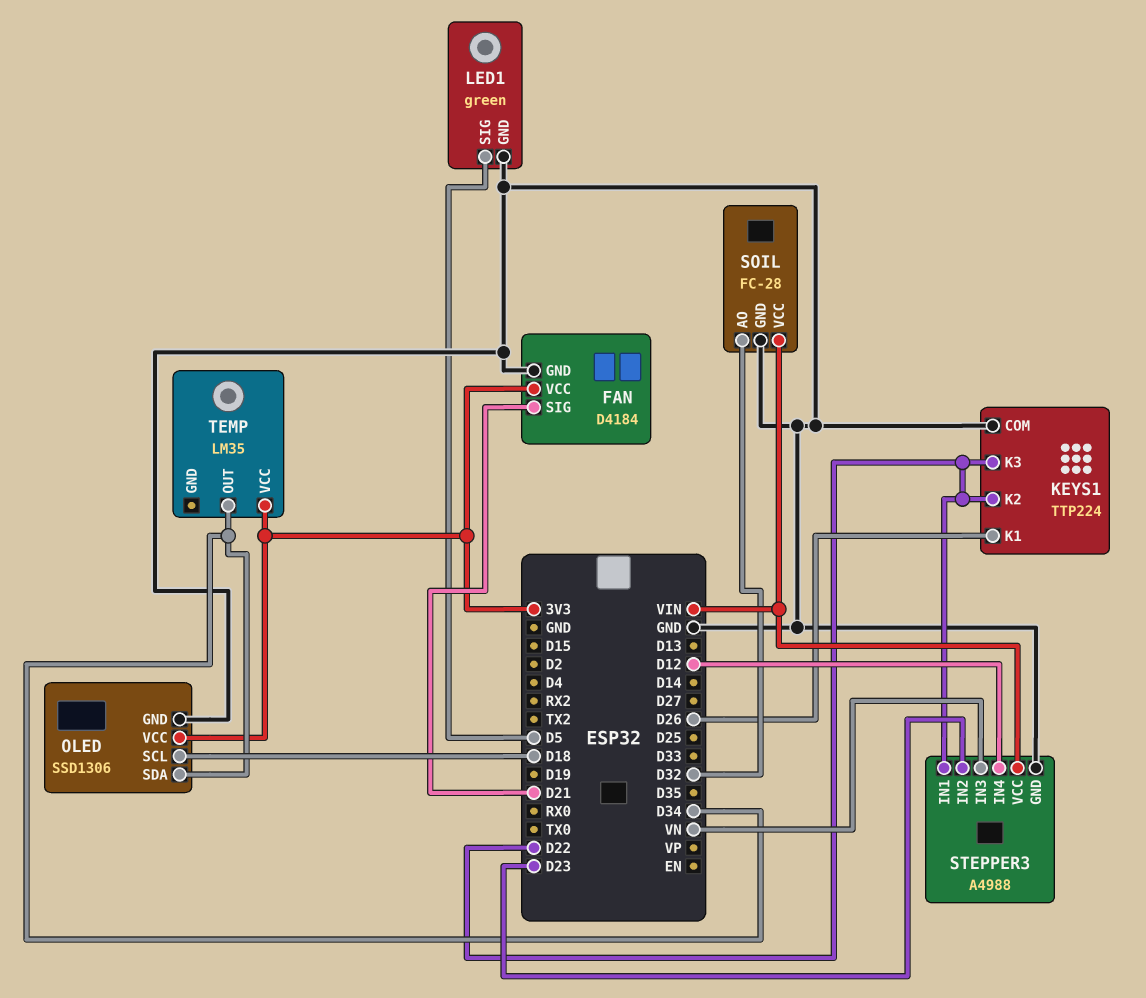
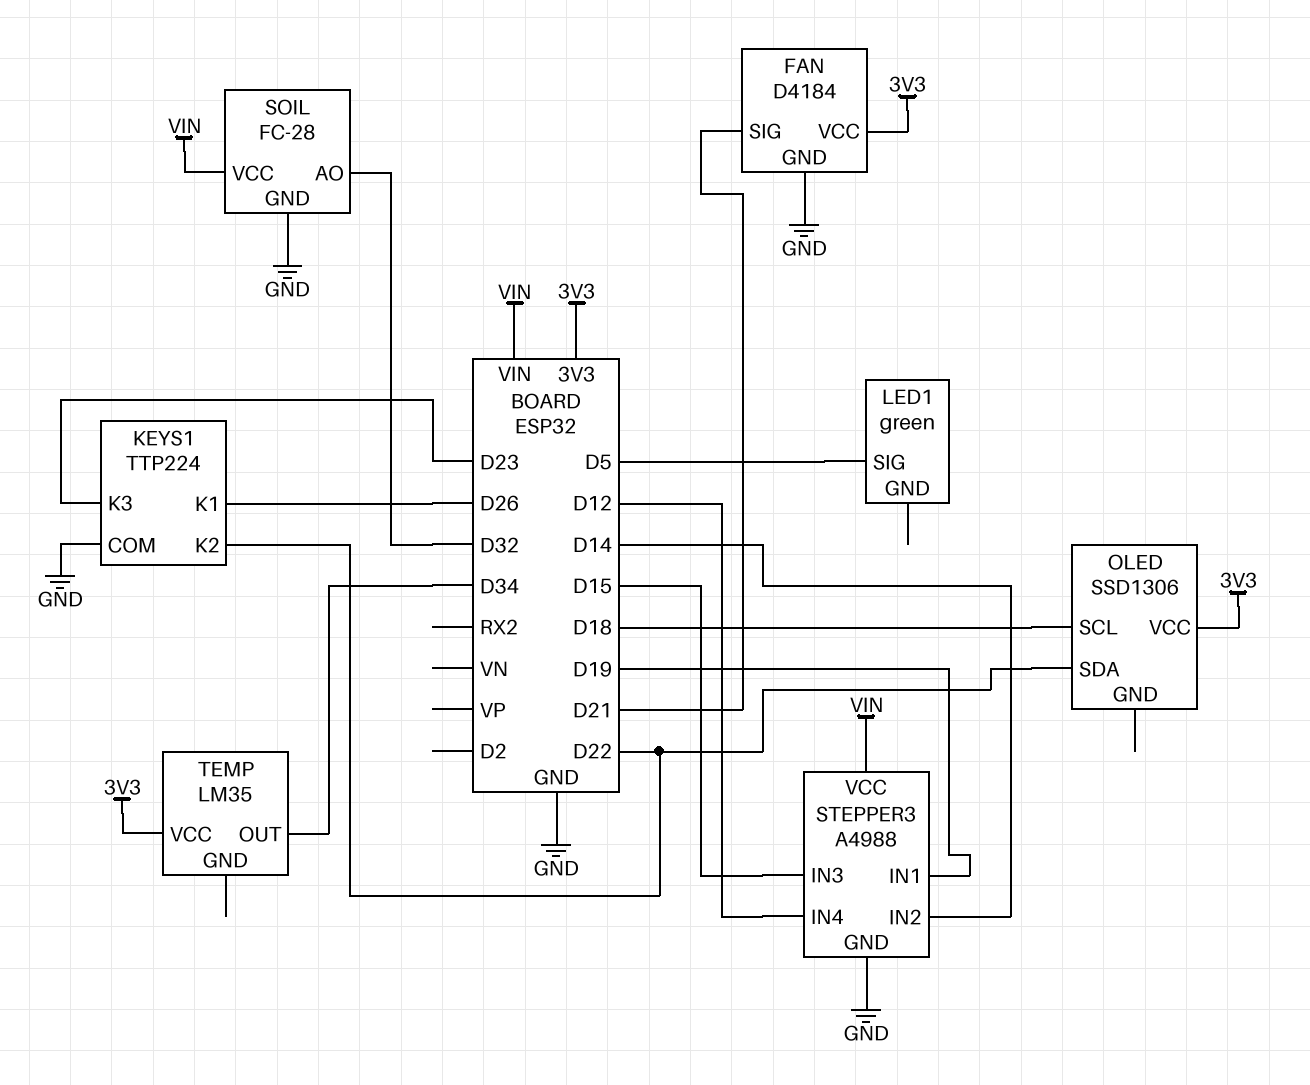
KEYS1 pin K3: D22 -> D23
LED1 pin GND: GND -> none
OLED pin GND: GND -> none
OLED pin SDA: D34 -> D22
STEPPER3 pin IN1: D22 -> D19
STEPPER3 pin IN2: D23 -> D14
STEPPER3 pin IN3: VN -> D15

